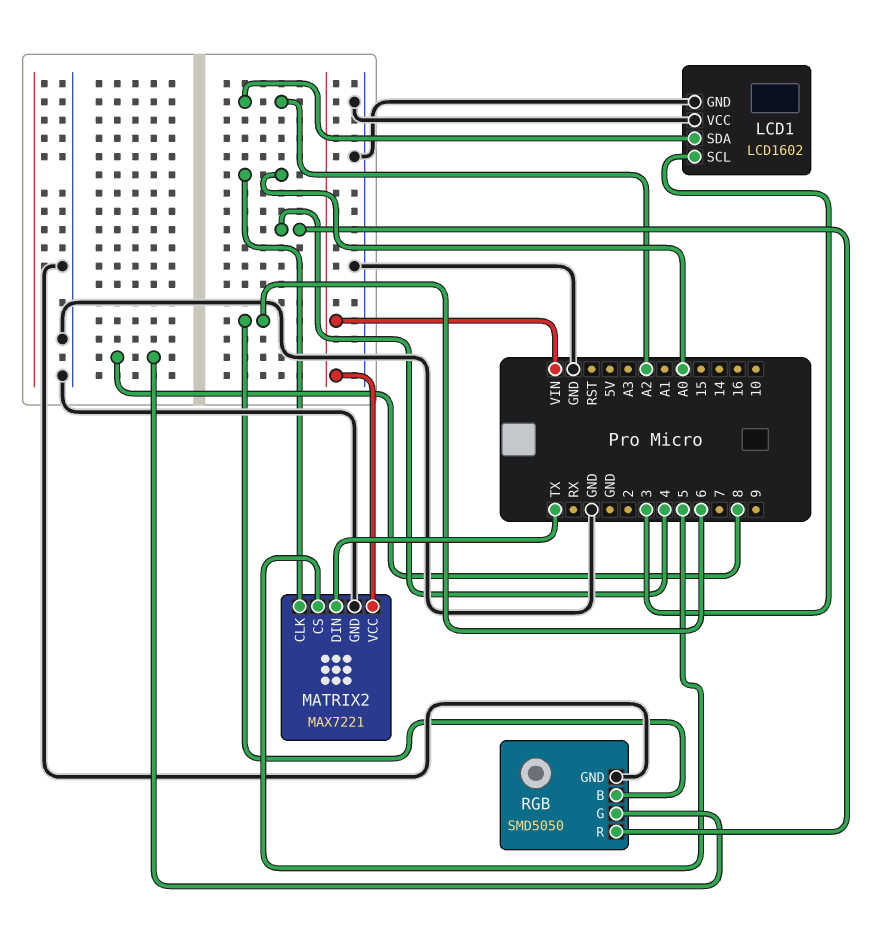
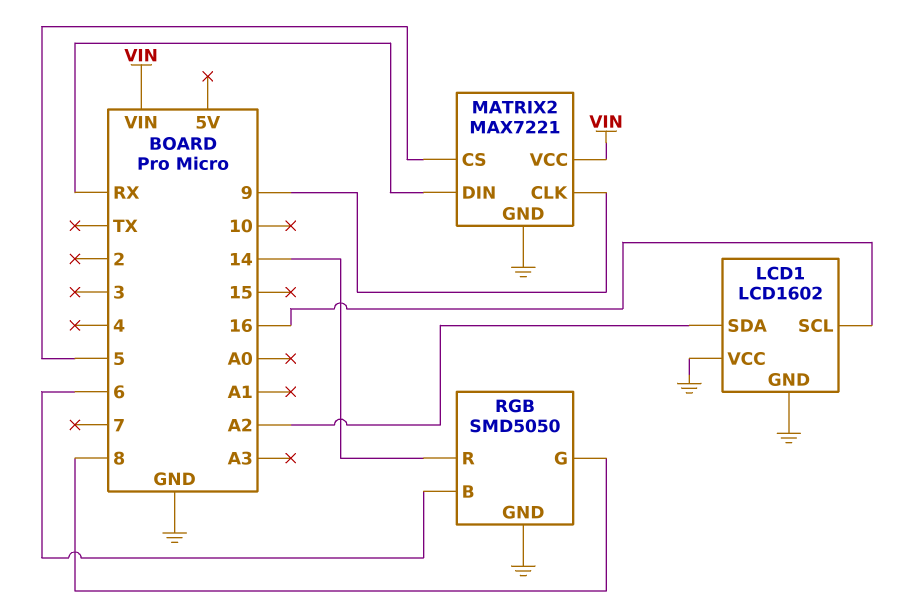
LCD1 pin SCL: 3 -> 16
MATRIX2 pin CLK: A0 -> 9
MATRIX2 pin DIN: TX -> RX
RGB pin R: 4 -> 14

